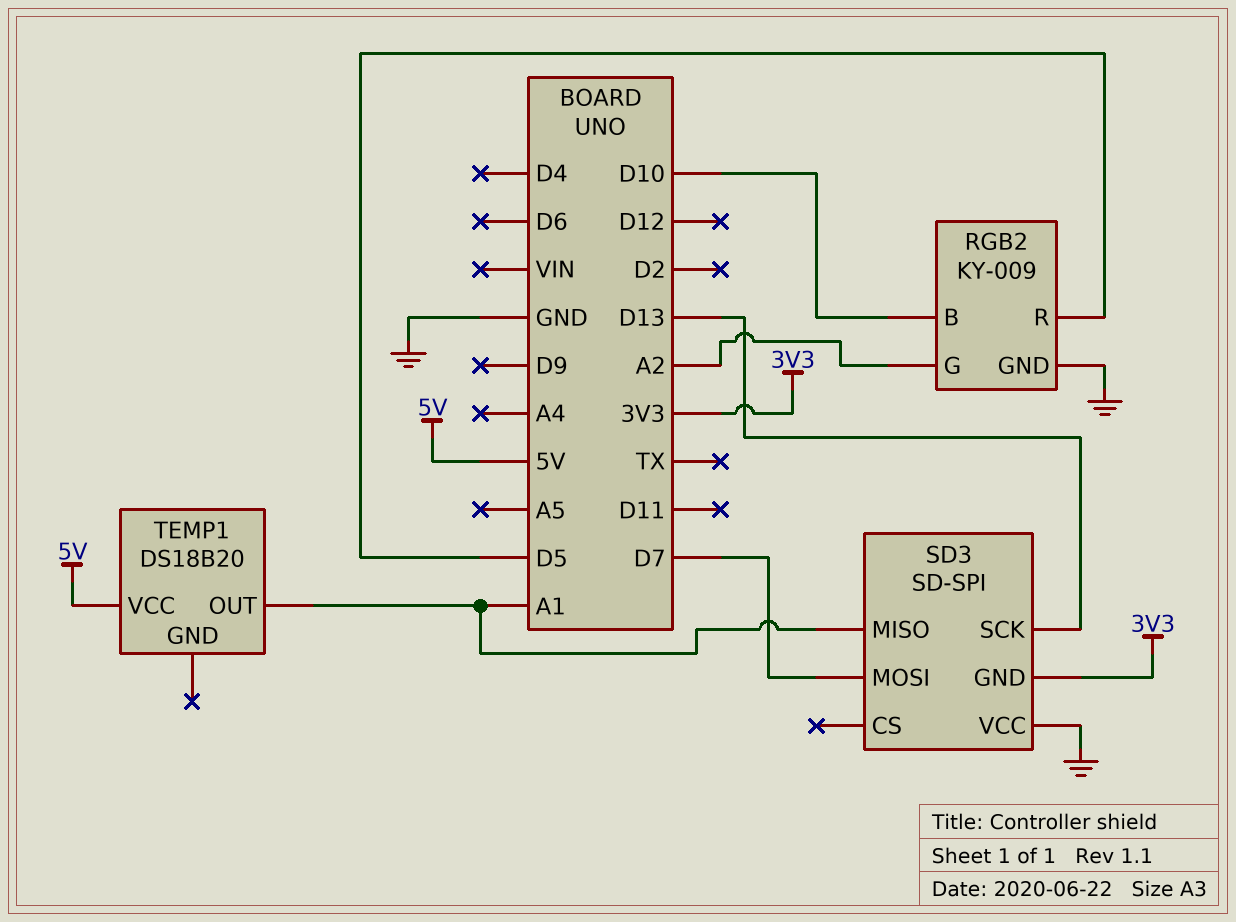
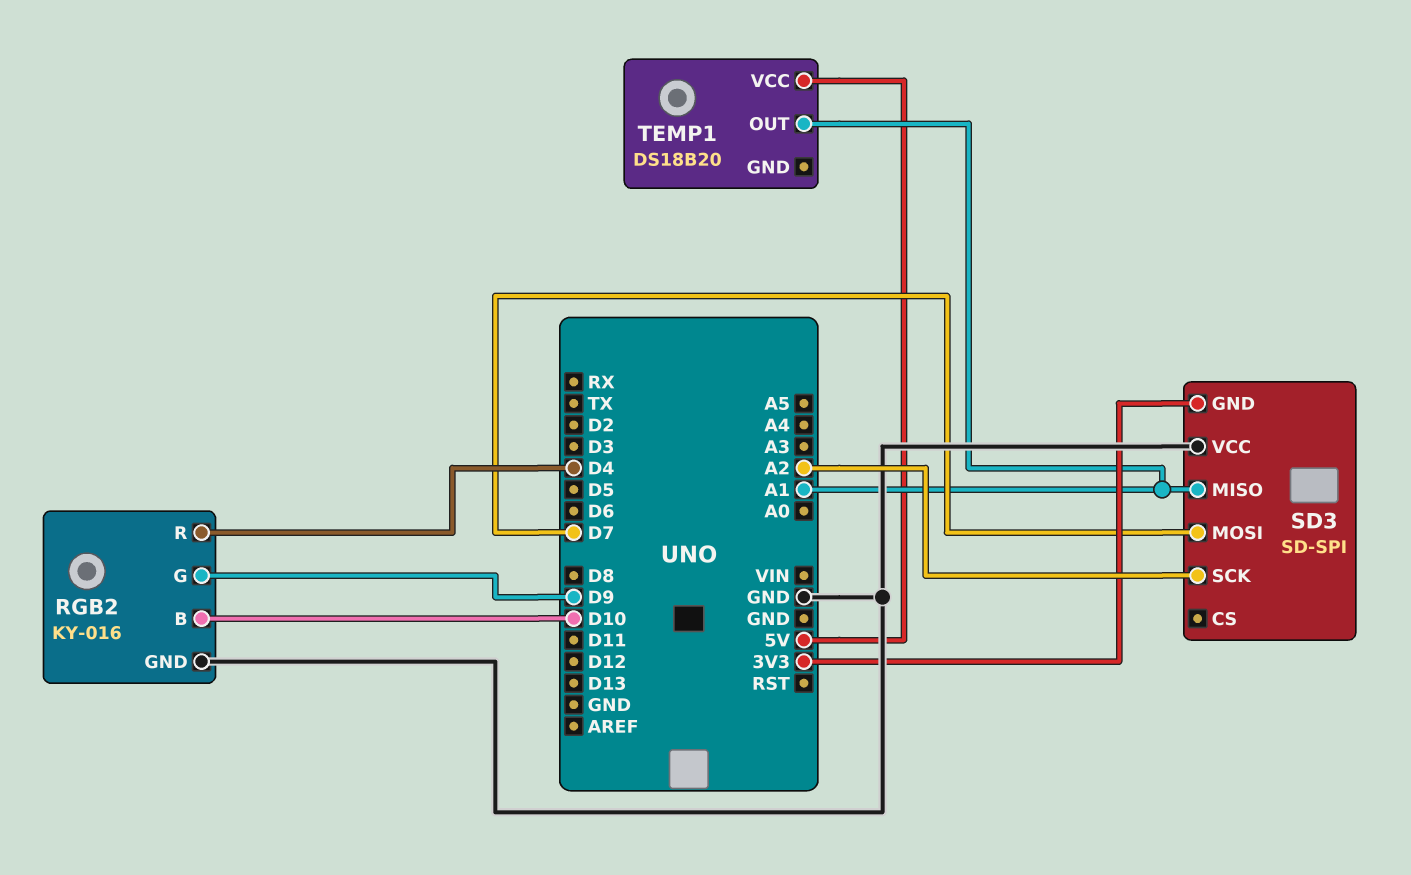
RGB2: KY-009 -> KY-016
RGB2 pin G: A2 -> D9
RGB2 pin R: D5 -> D4
SD3 pin SCK: D13 -> A2

